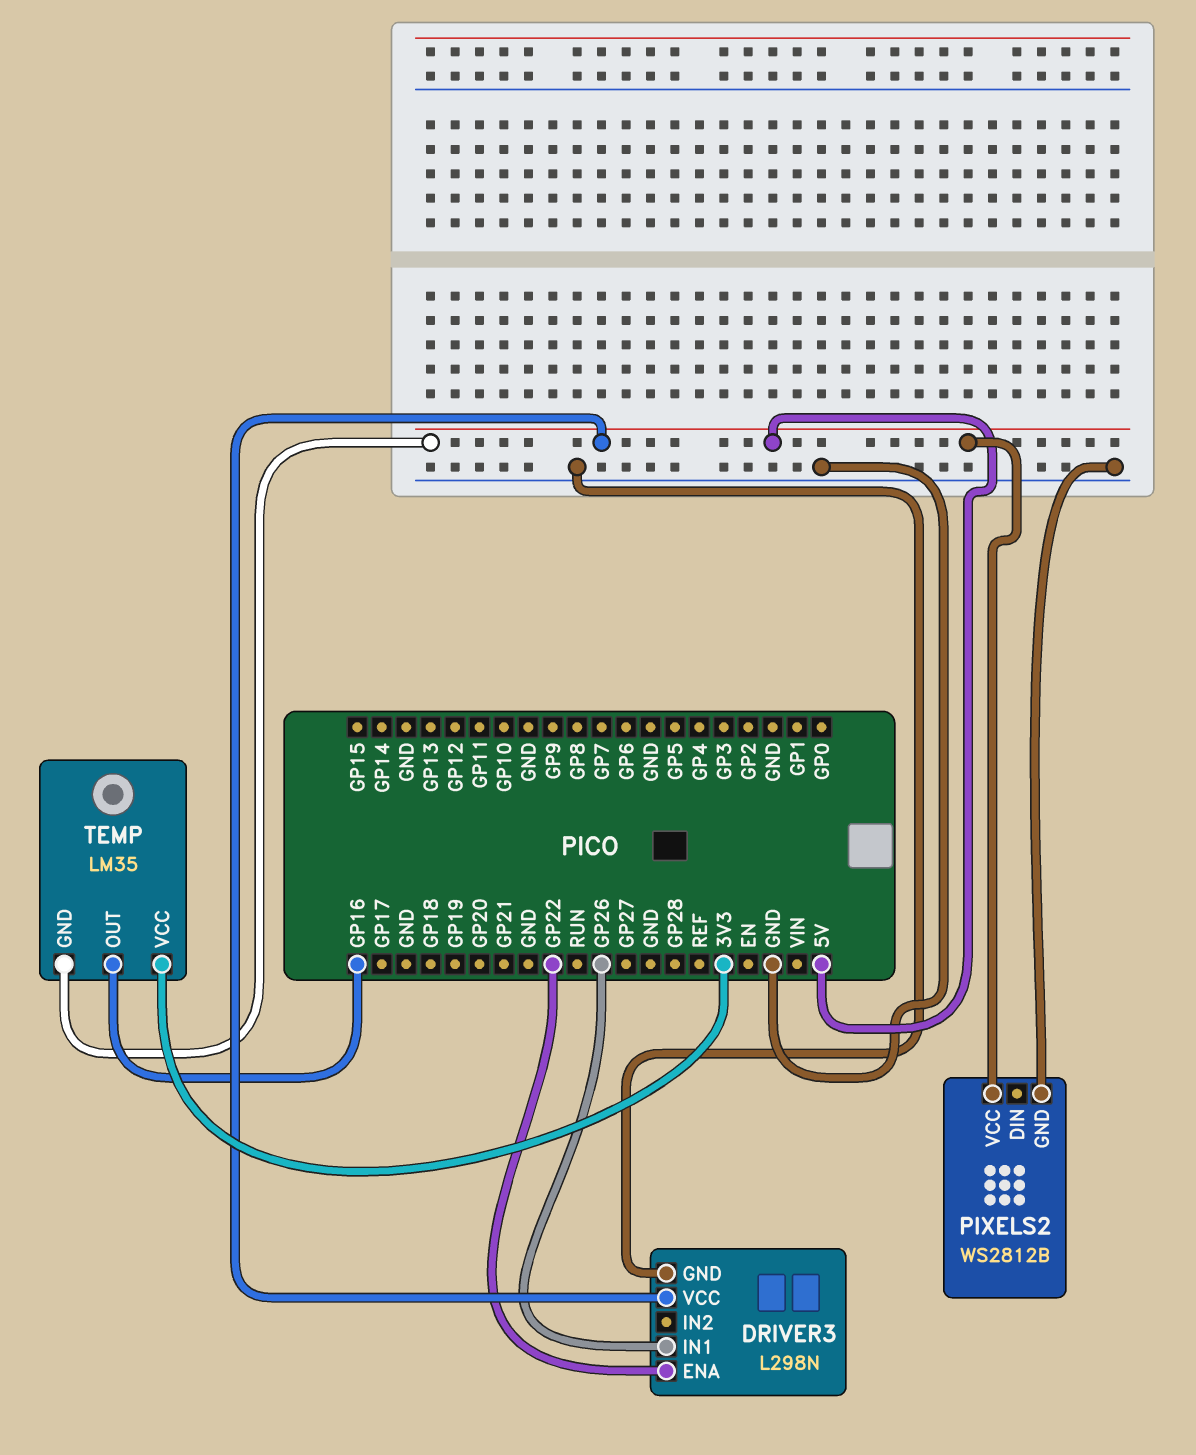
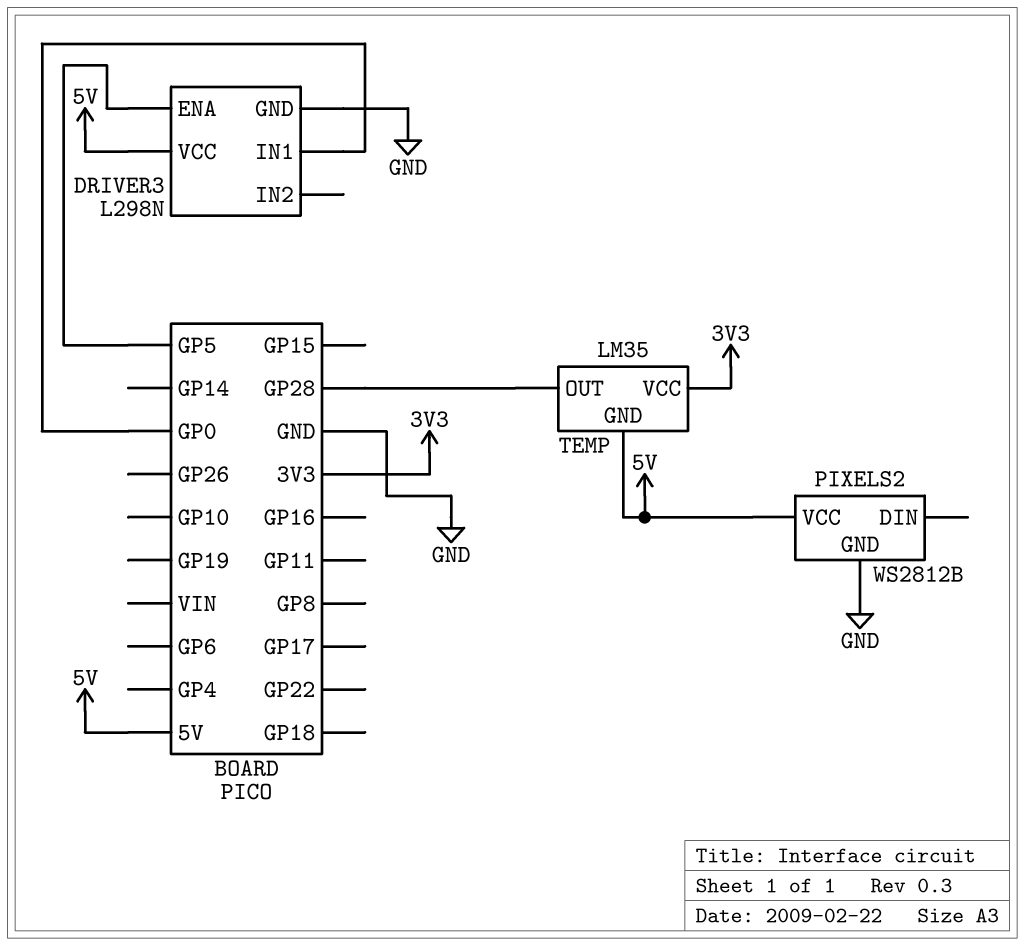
DRIVER3 pin ENA: GP22 -> GP5
DRIVER3 pin IN1: GP26 -> GP0
TEMP pin OUT: GP16 -> GP28

